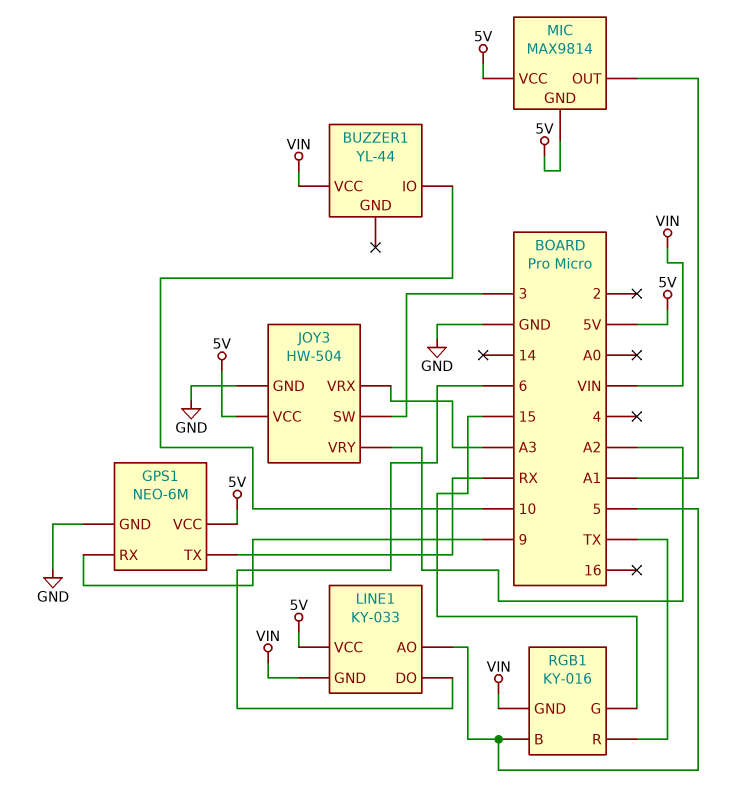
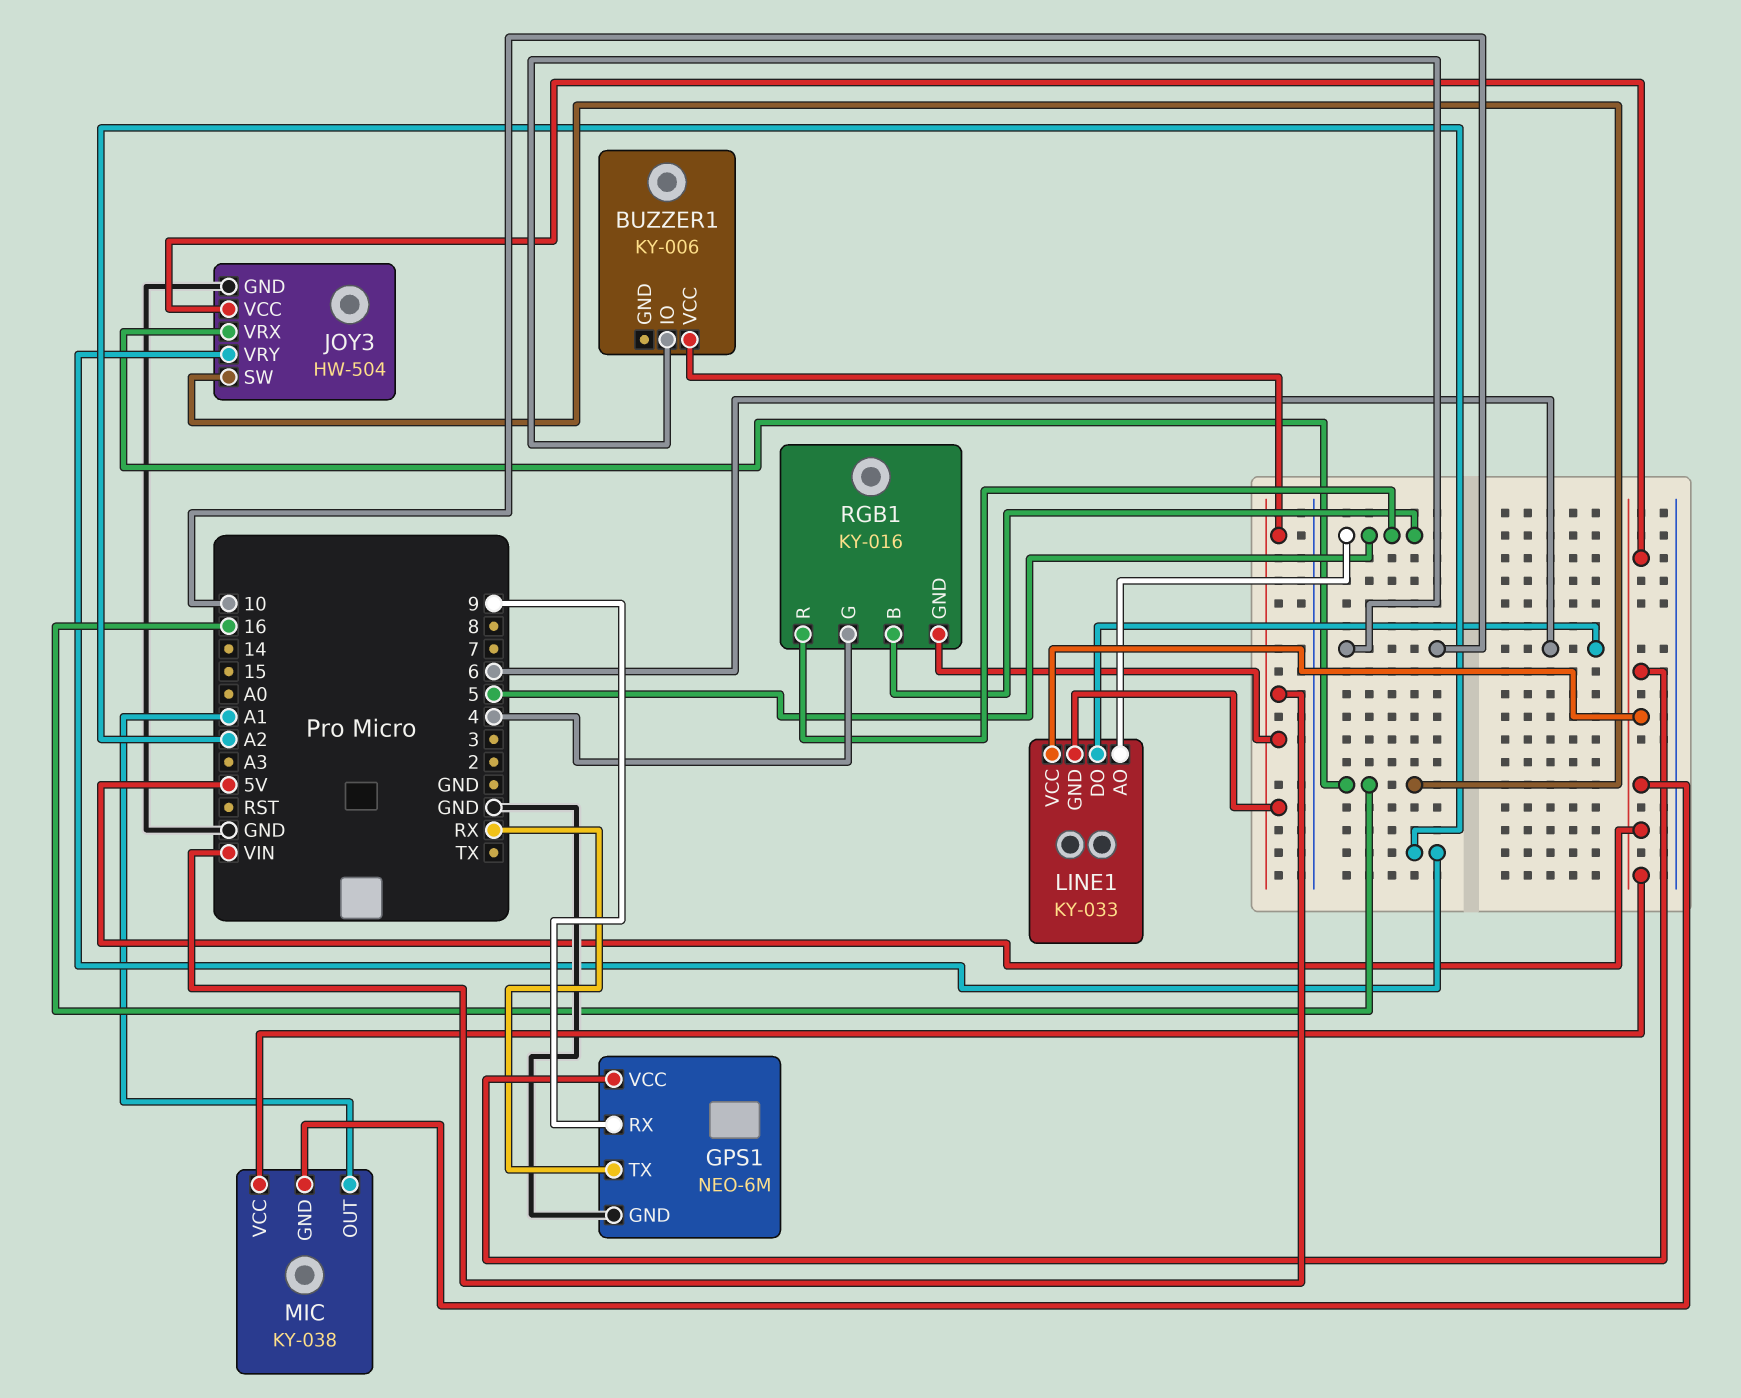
BUZZER1: YL-44 -> KY-006
JOY3 pin SW: 3 -> 16
JOY3 pin VRX: A3 -> 16
MIC: MAX9814 -> KY-038
RGB1 pin G: 15 -> 4
RGB1 pin R: TX -> 5

